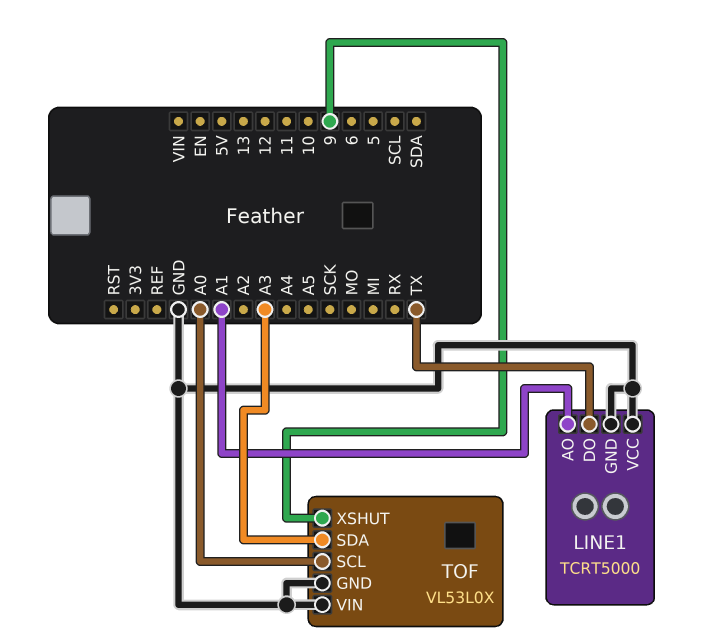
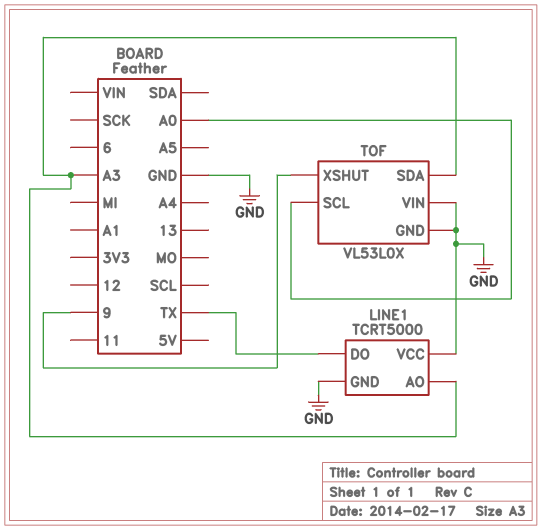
LINE1 pin AO: A1 -> A3

